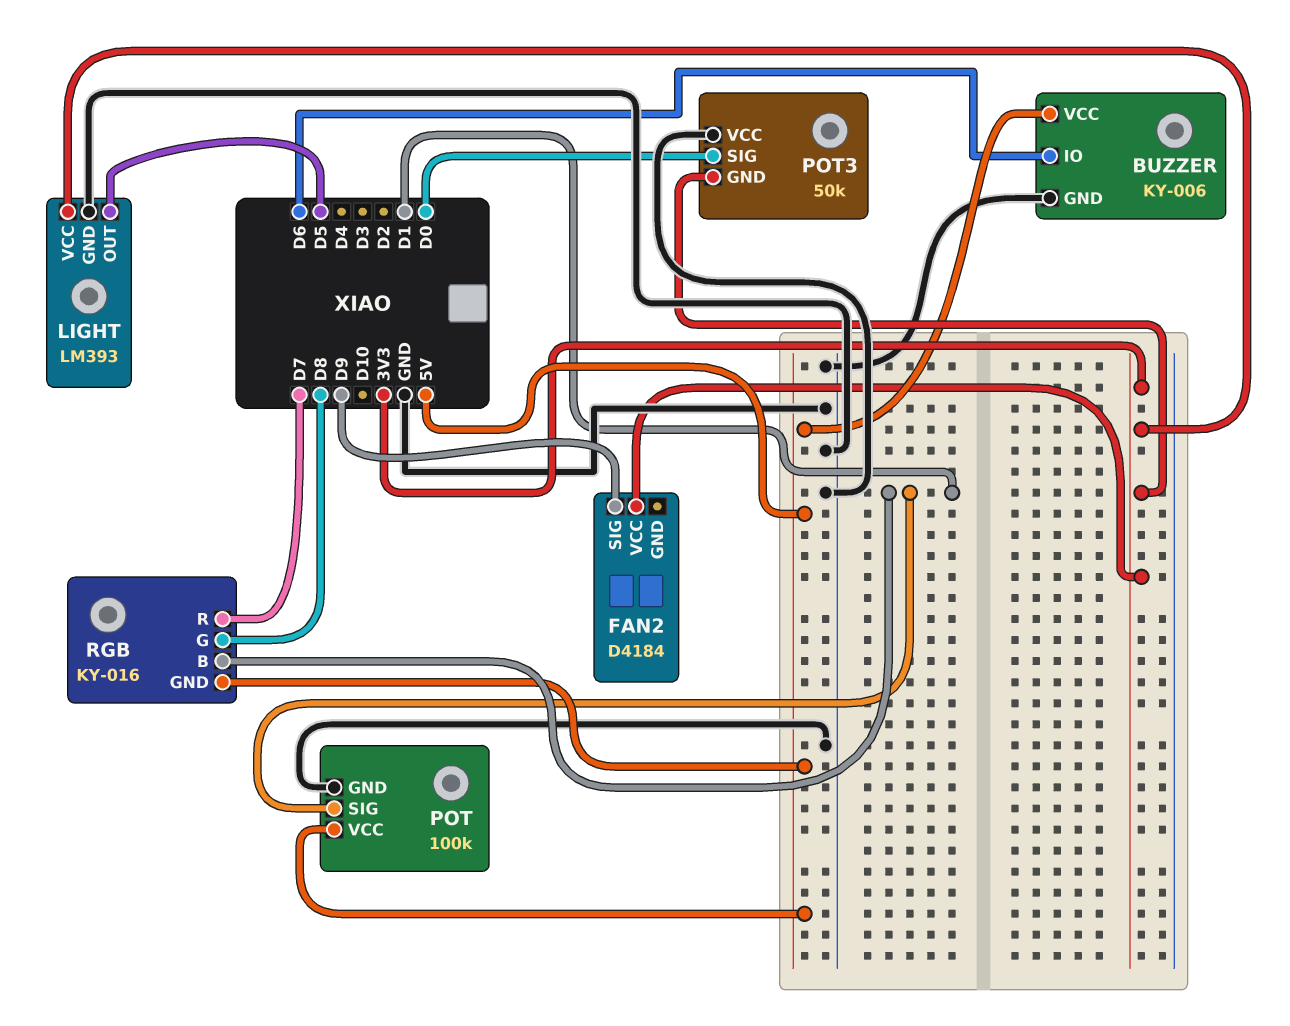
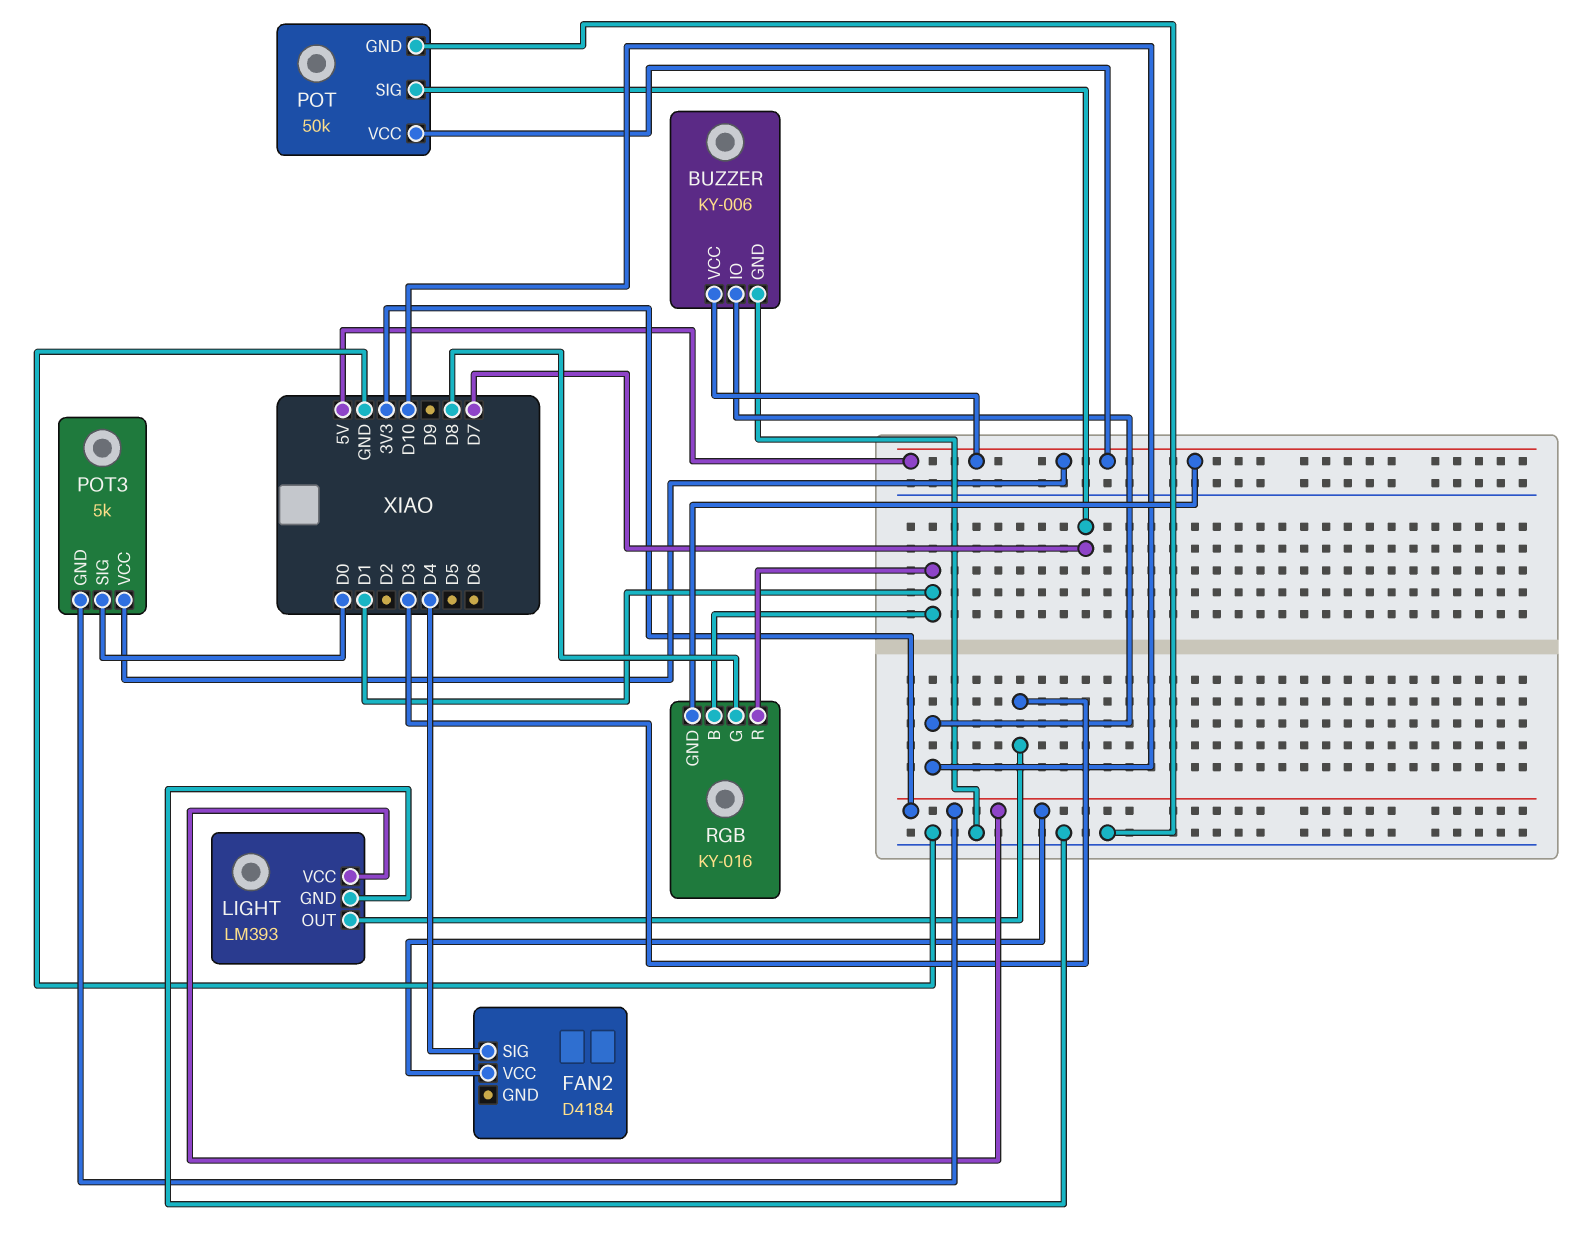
BUZZER pin IO: D6 -> D10
FAN2 pin SIG: D9 -> D4
LIGHT pin OUT: D5 -> D3
POT: 100k -> 50k
POT pin SIG: D1 -> D7
POT3: 50k -> 5k
POT3 pin VCC: GND -> 5V
RGB pin R: D7 -> D1

